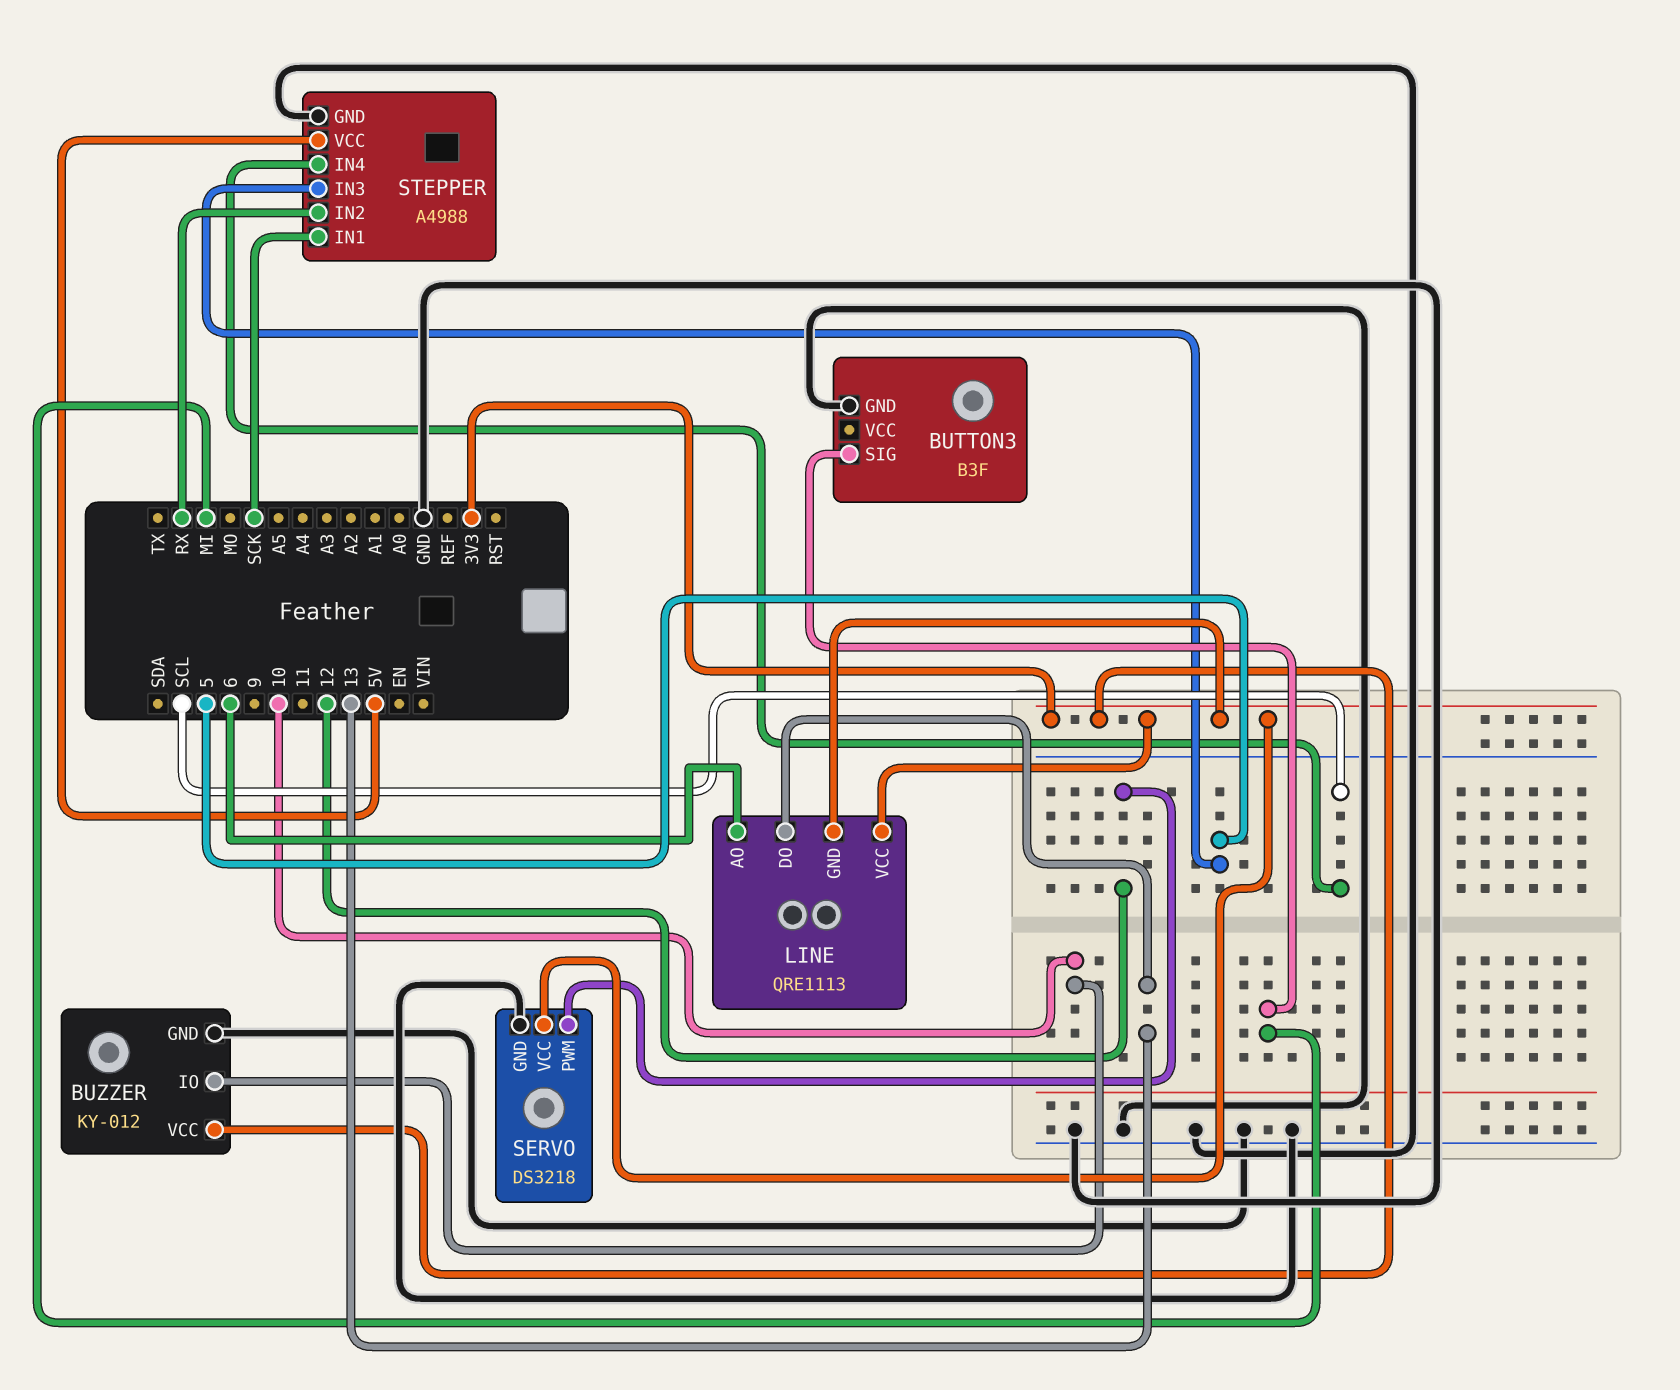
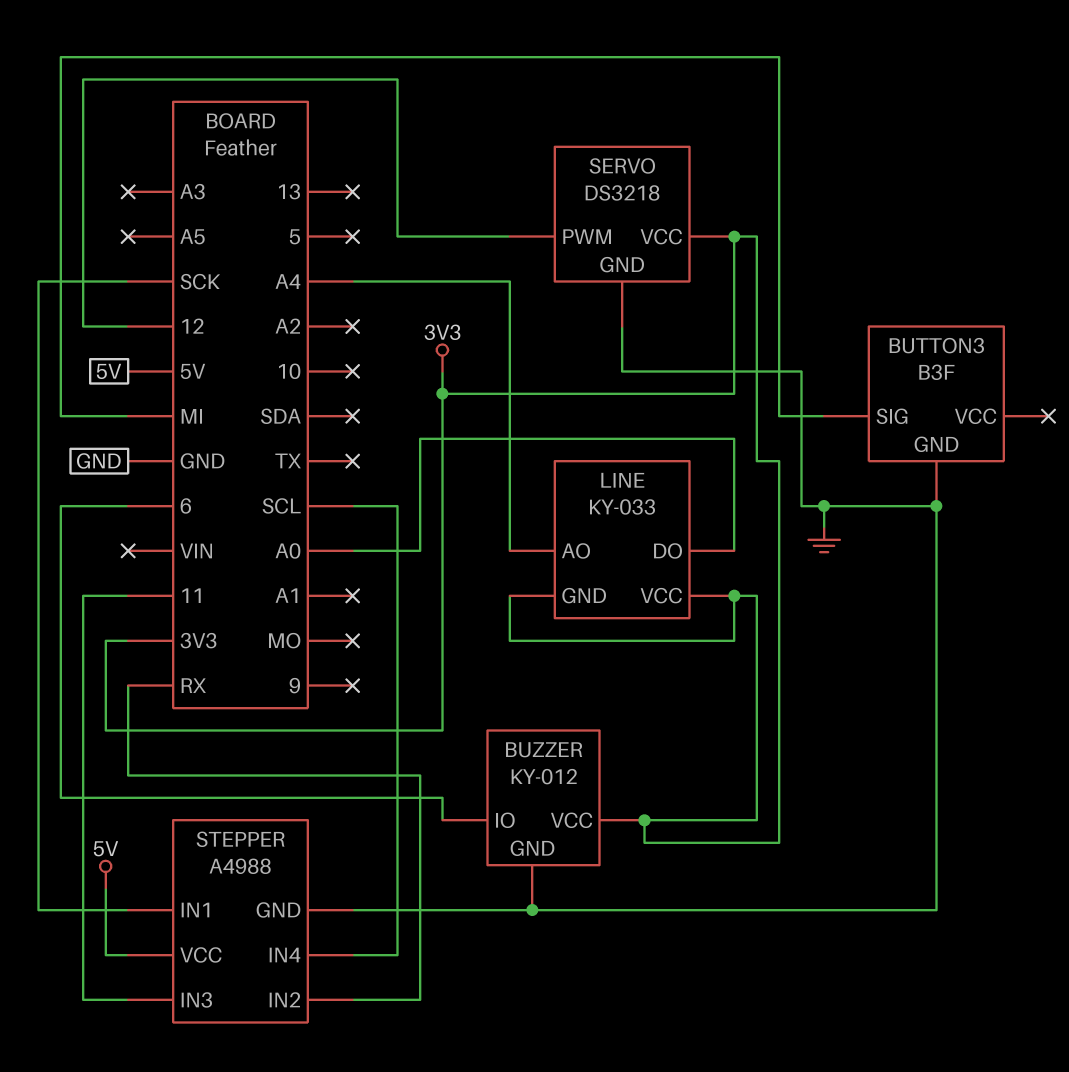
BUZZER pin IO: 10 -> 6
LINE: QRE1113 -> KY-033
LINE pin AO: 6 -> A4
LINE pin DO: 13 -> A0
STEPPER pin IN3: 5 -> 11

